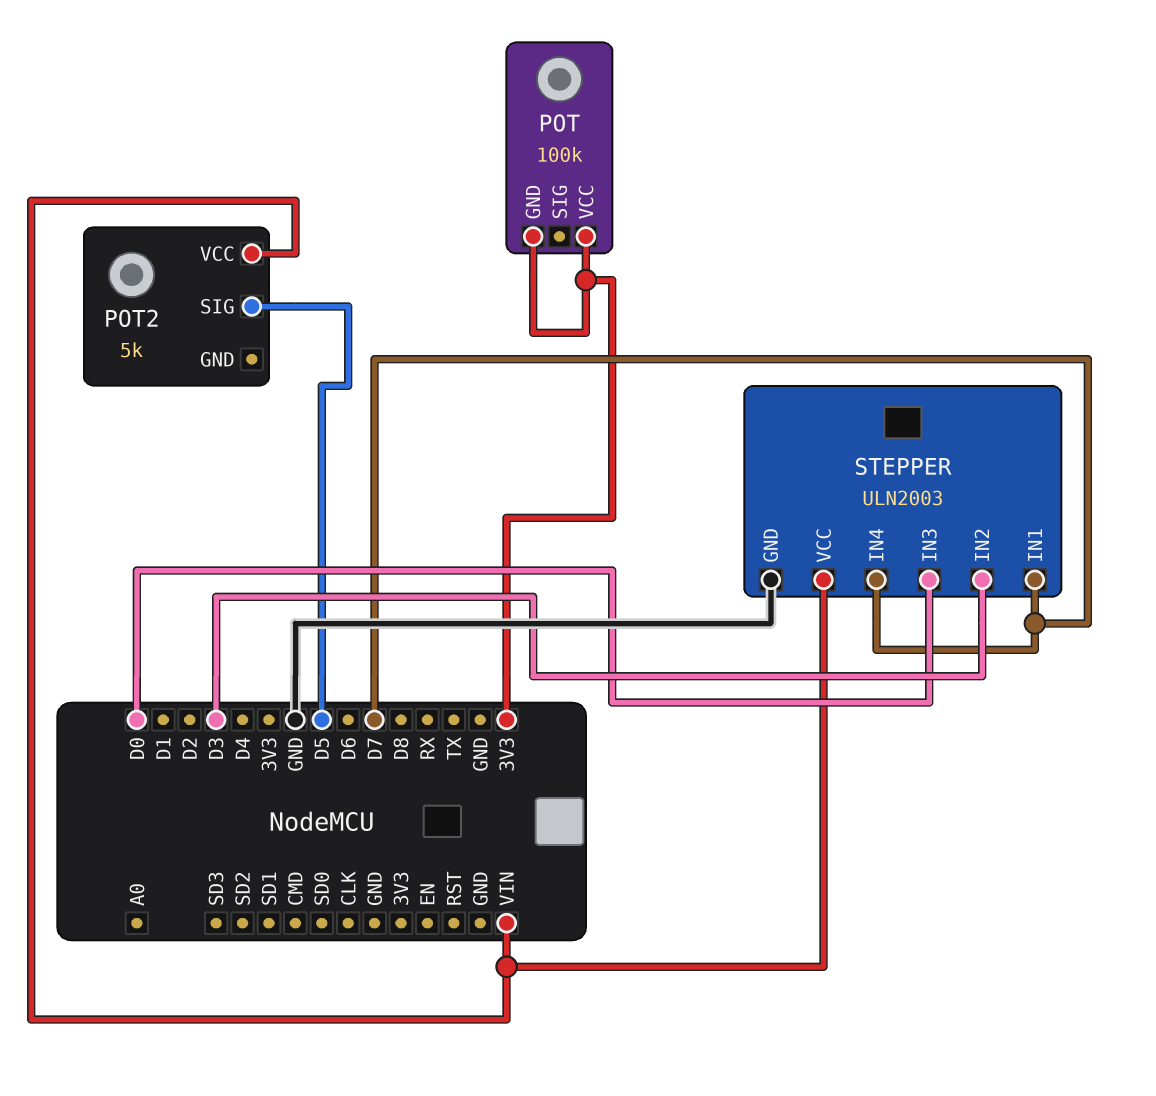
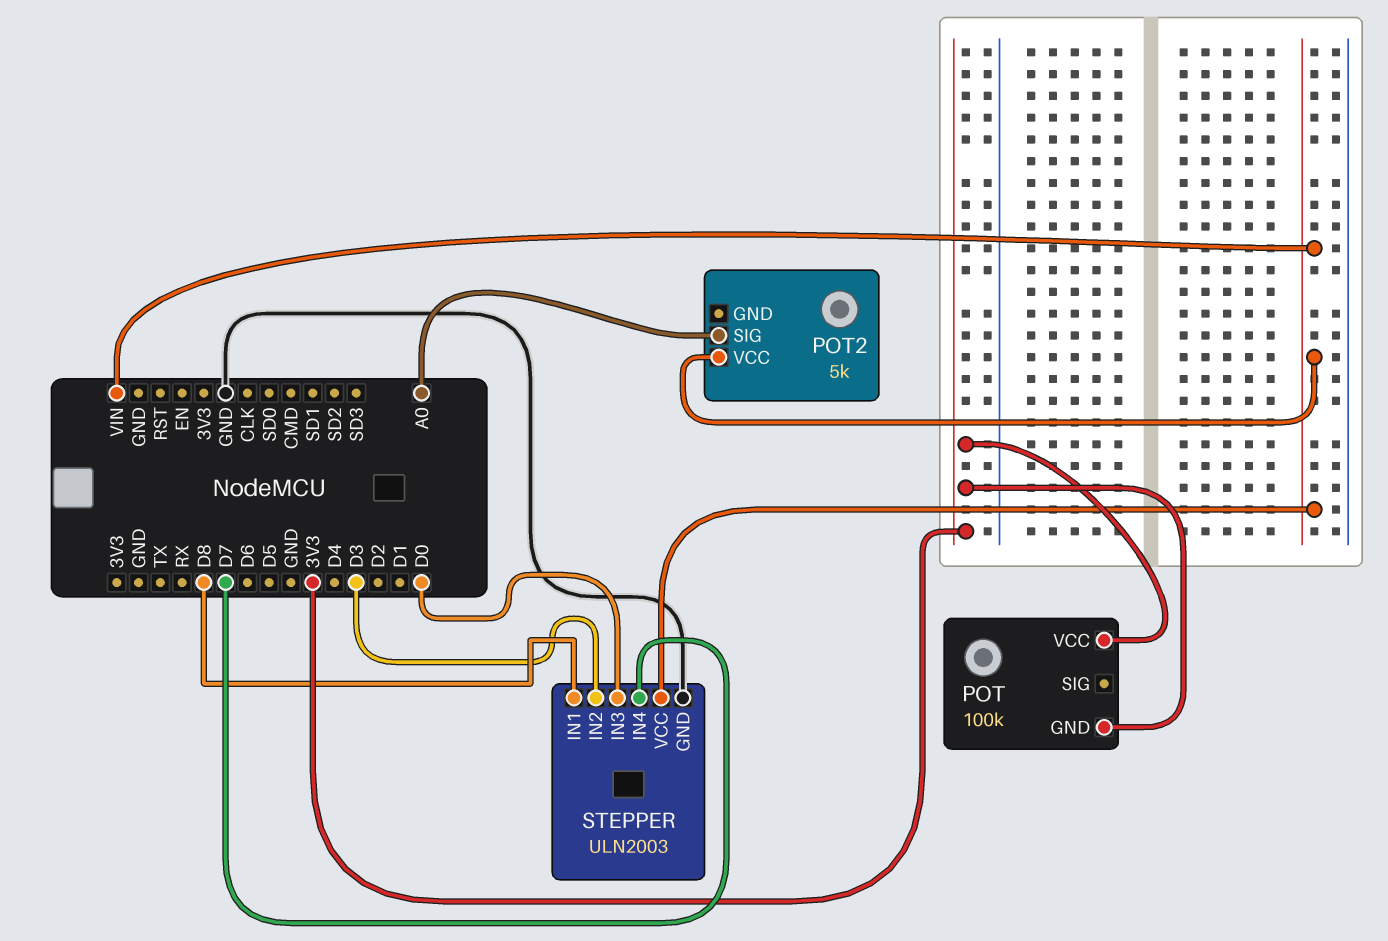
POT2 pin SIG: D5 -> A0
STEPPER pin IN1: D7 -> D8

